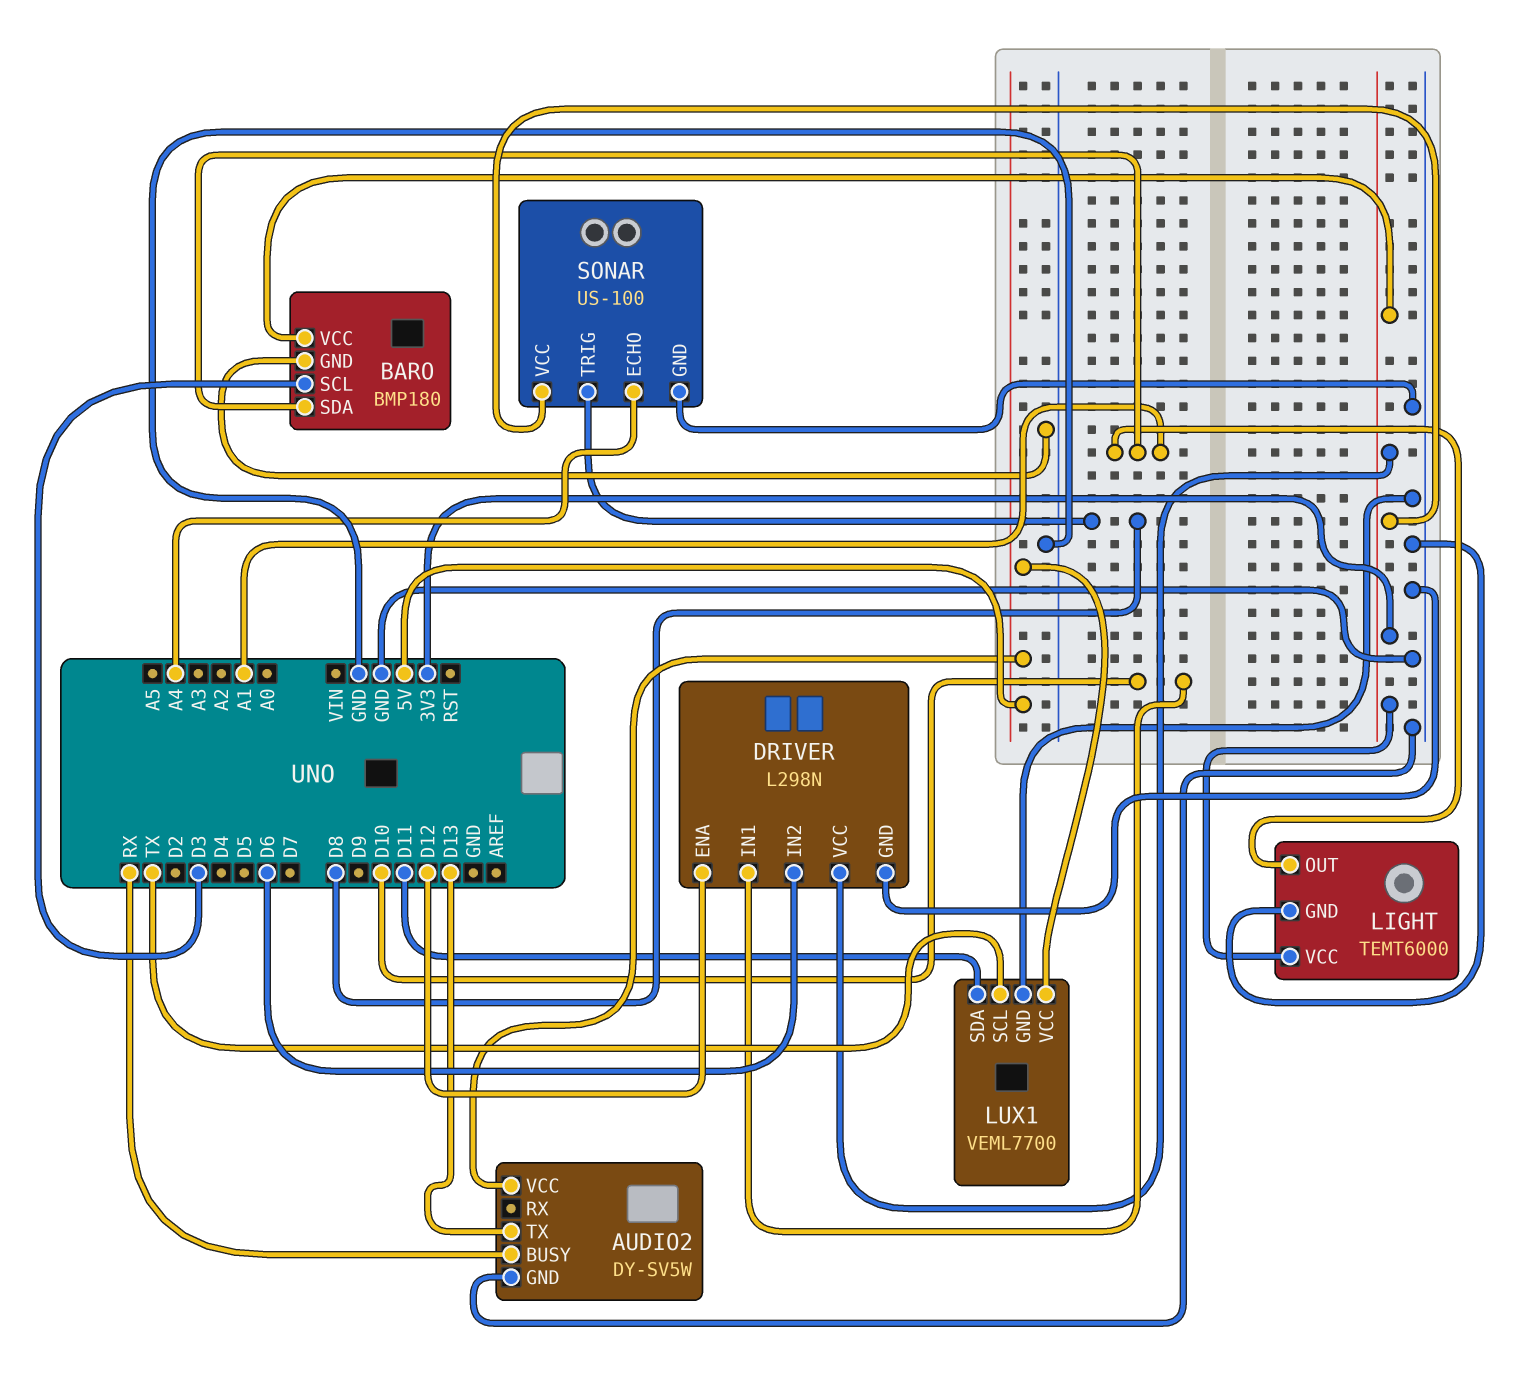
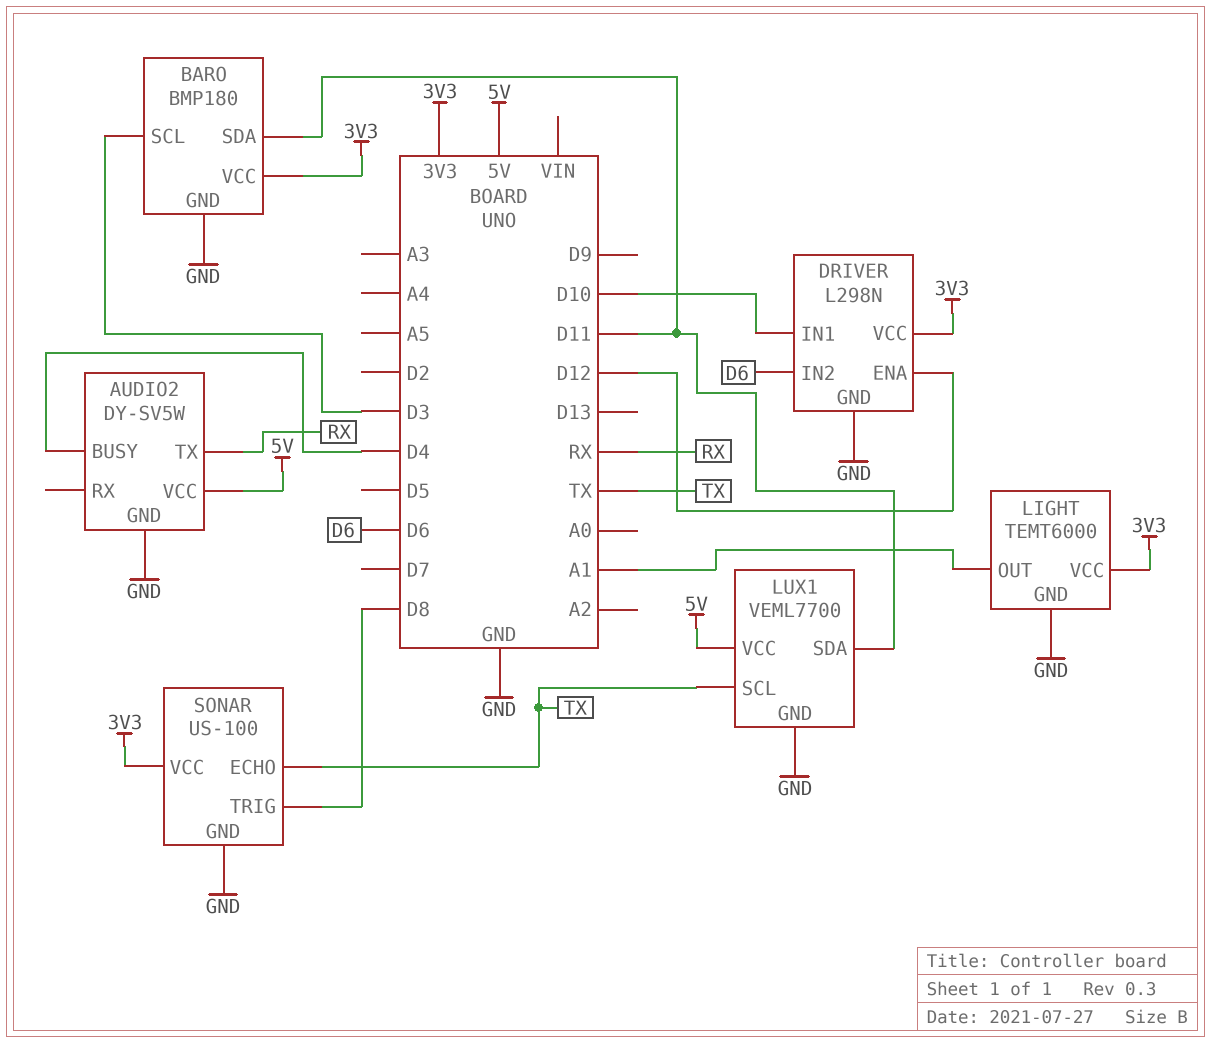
AUDIO2 pin BUSY: RX -> D4
AUDIO2 pin TX: D13 -> RX
BARO pin SDA: A1 -> D11
SONAR pin ECHO: A4 -> TX

